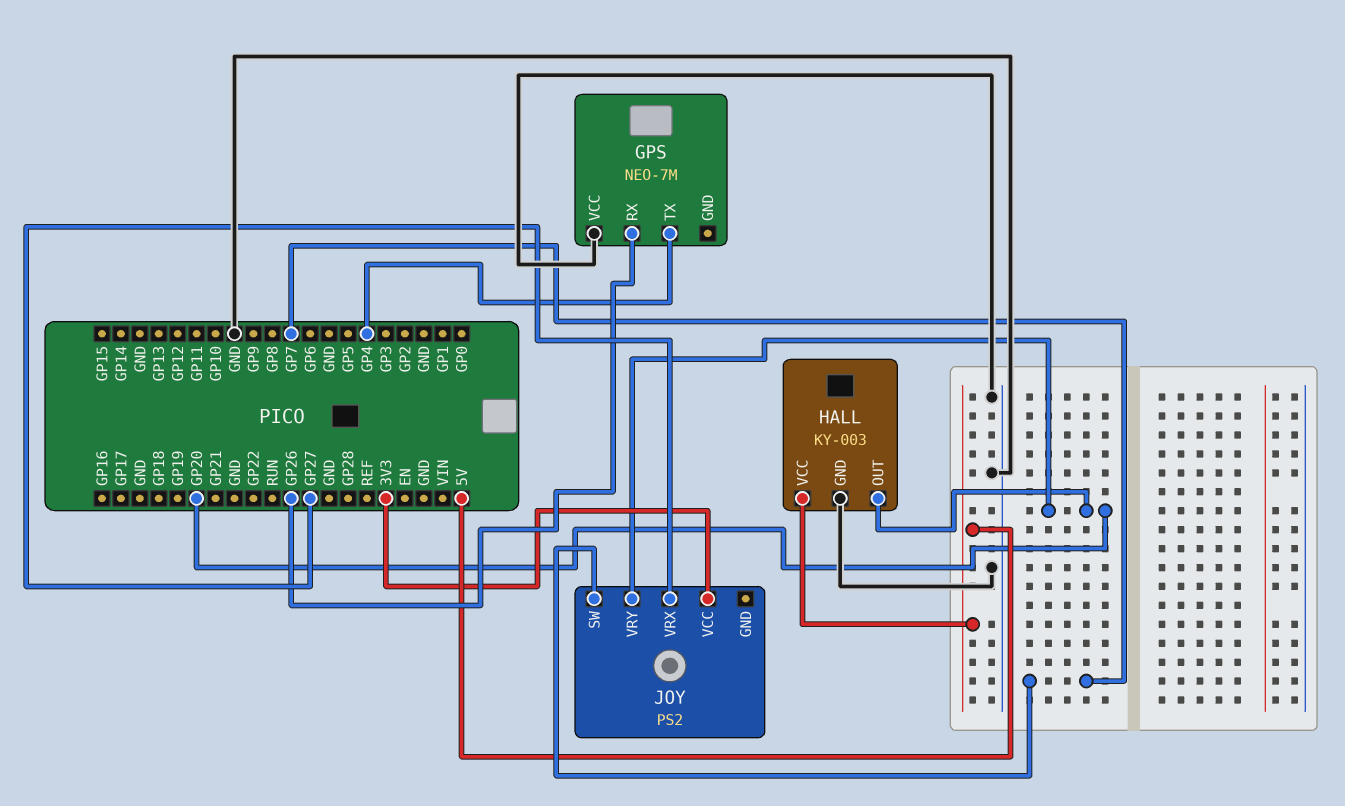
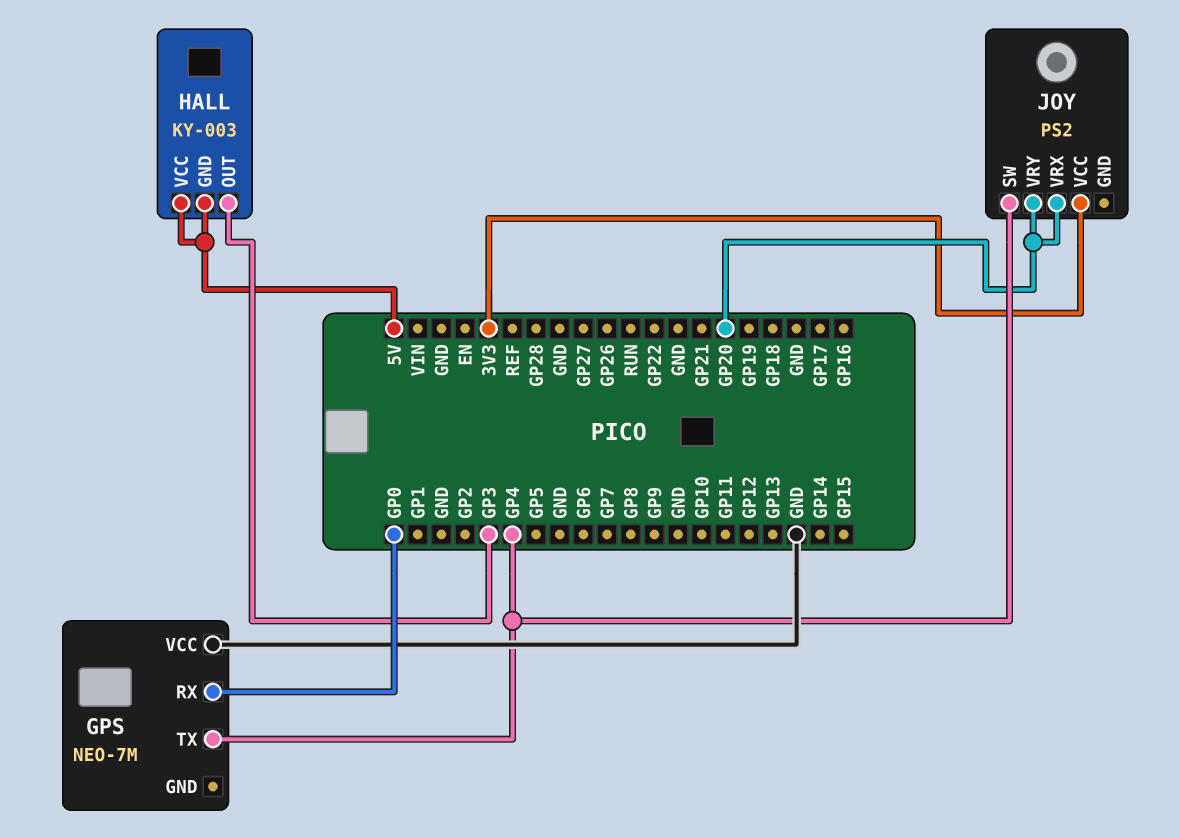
GPS pin RX: GP26 -> GP0
HALL pin GND: GND -> 5V
HALL pin OUT: GP20 -> GP3
JOY pin SW: GP7 -> GP4
JOY pin VRX: GP27 -> GP20

